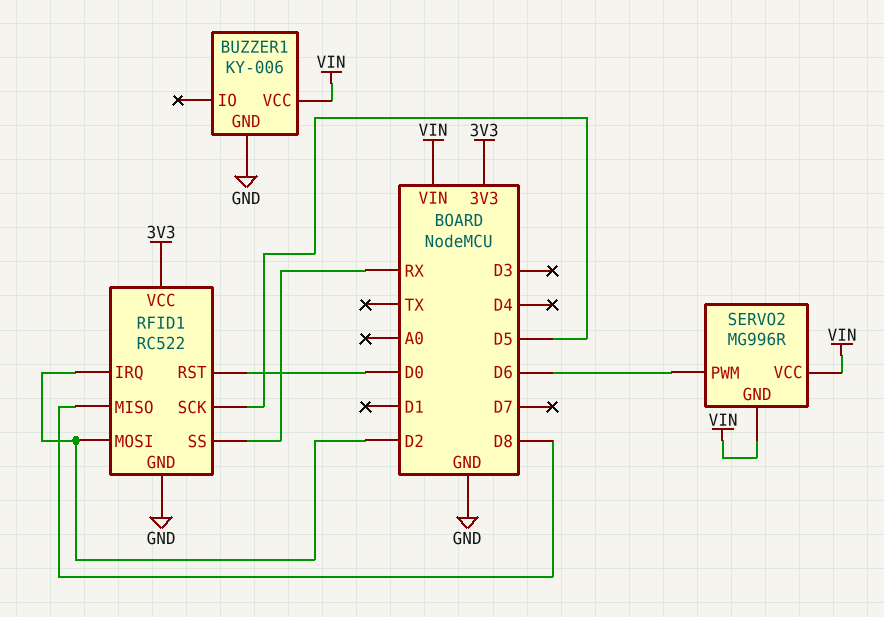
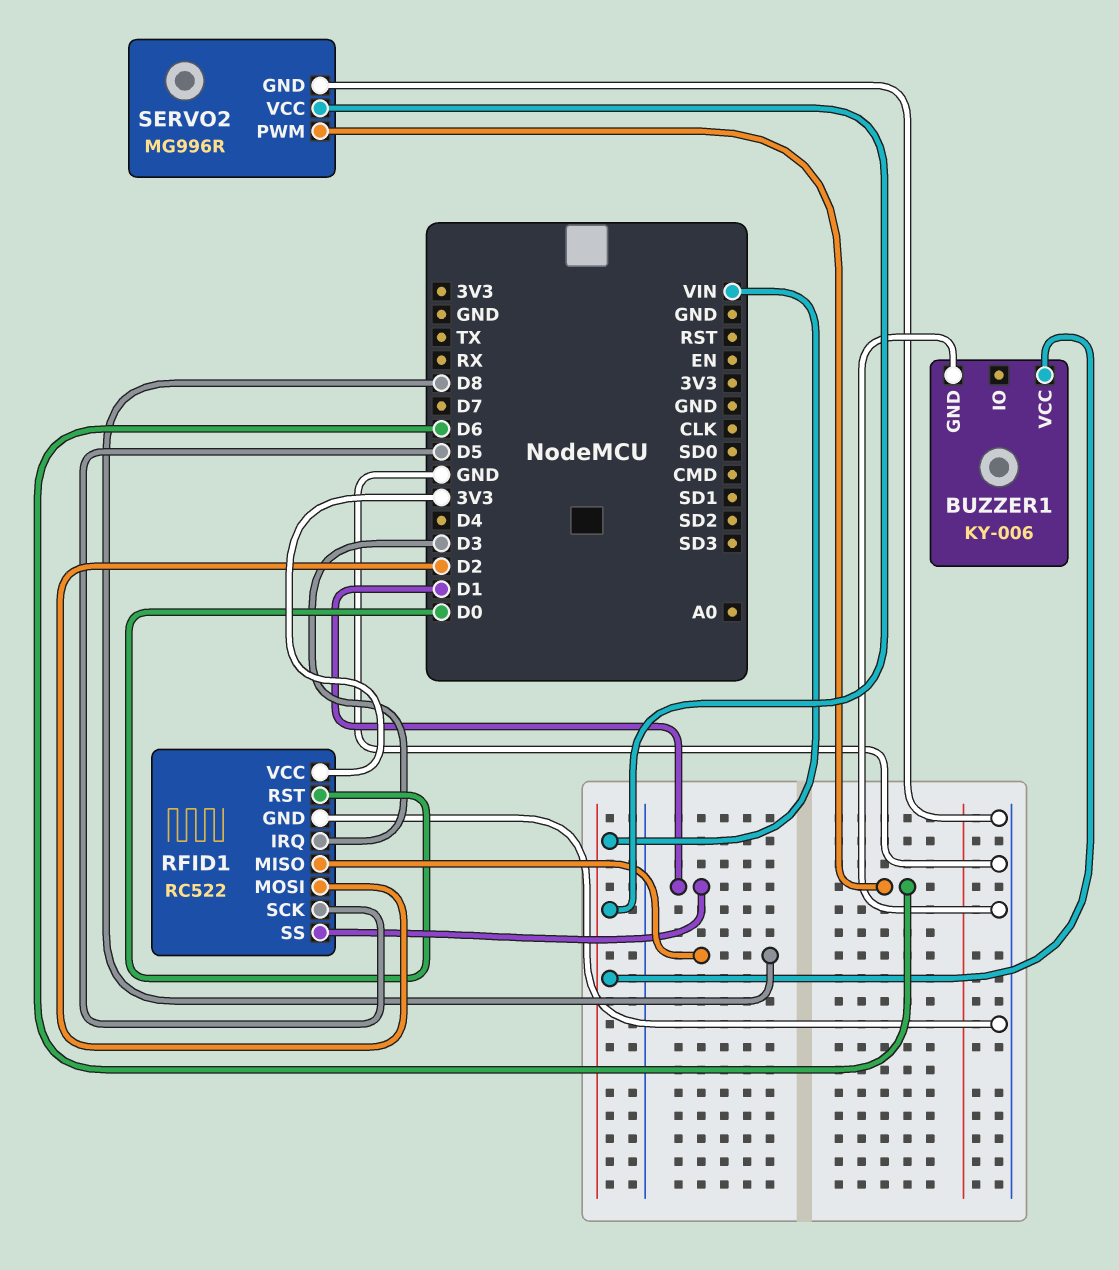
RFID1 pin IRQ: D2 -> D3
RFID1 pin SS: RX -> D1
SERVO2 pin GND: VIN -> GND

